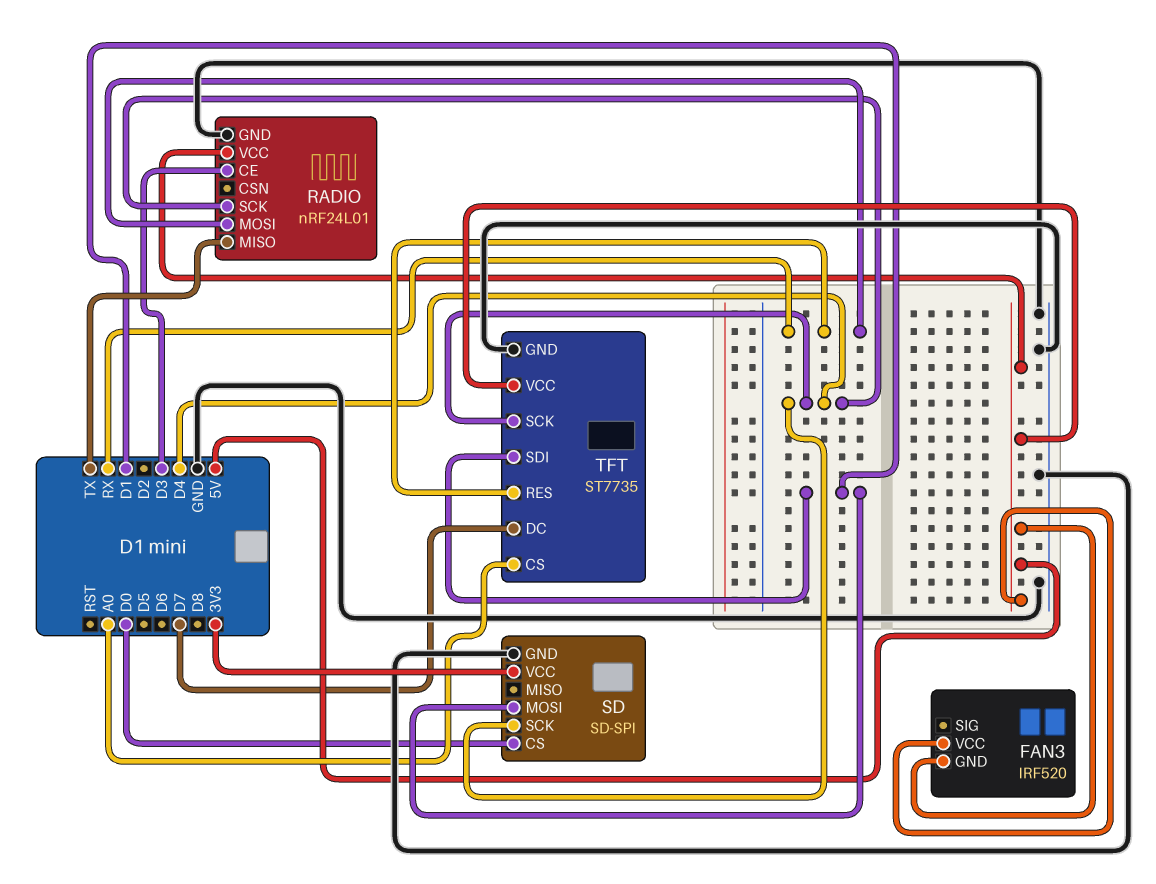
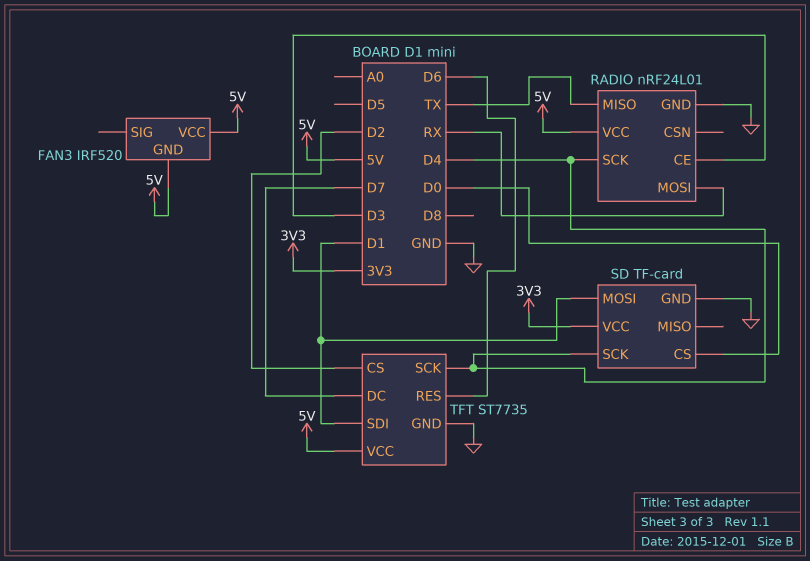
SD: SD-SPI -> TF-card
TFT pin CS: A0 -> D2
TFT pin RES: RX -> D6

